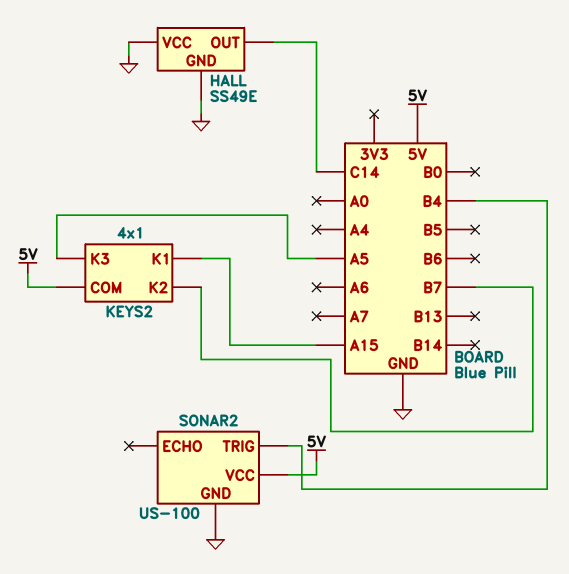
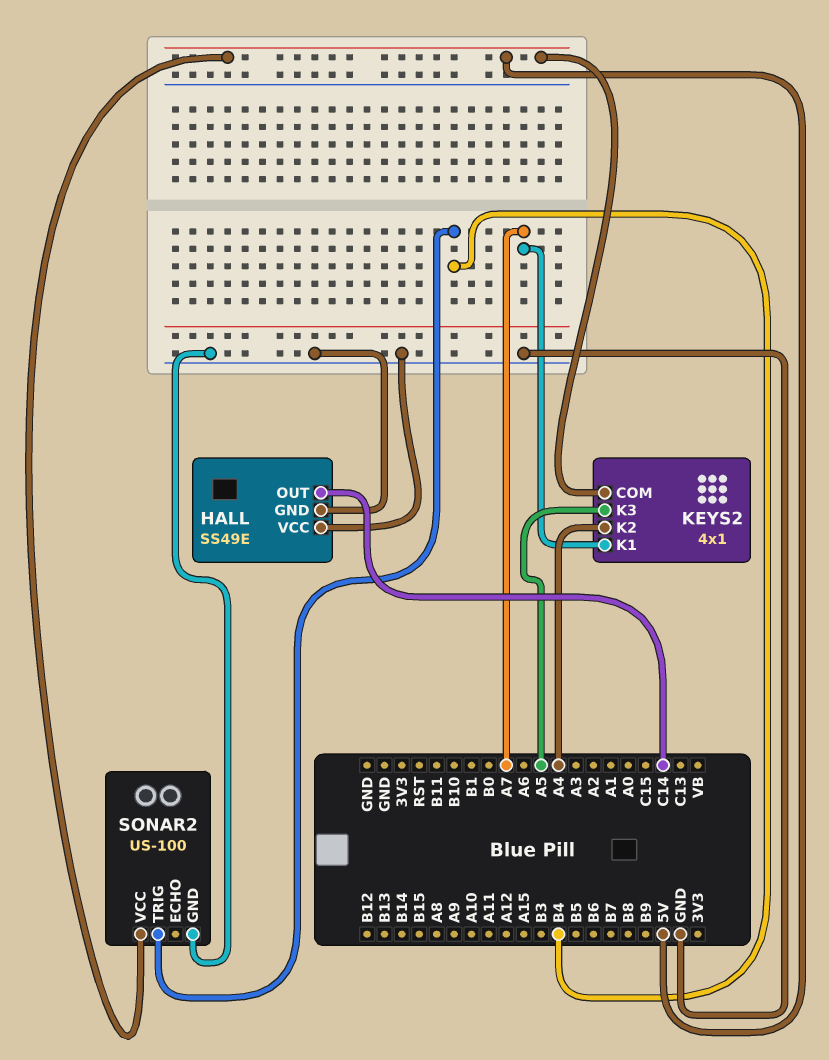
KEYS2 pin K1: A15 -> A7
KEYS2 pin K2: B7 -> A4

